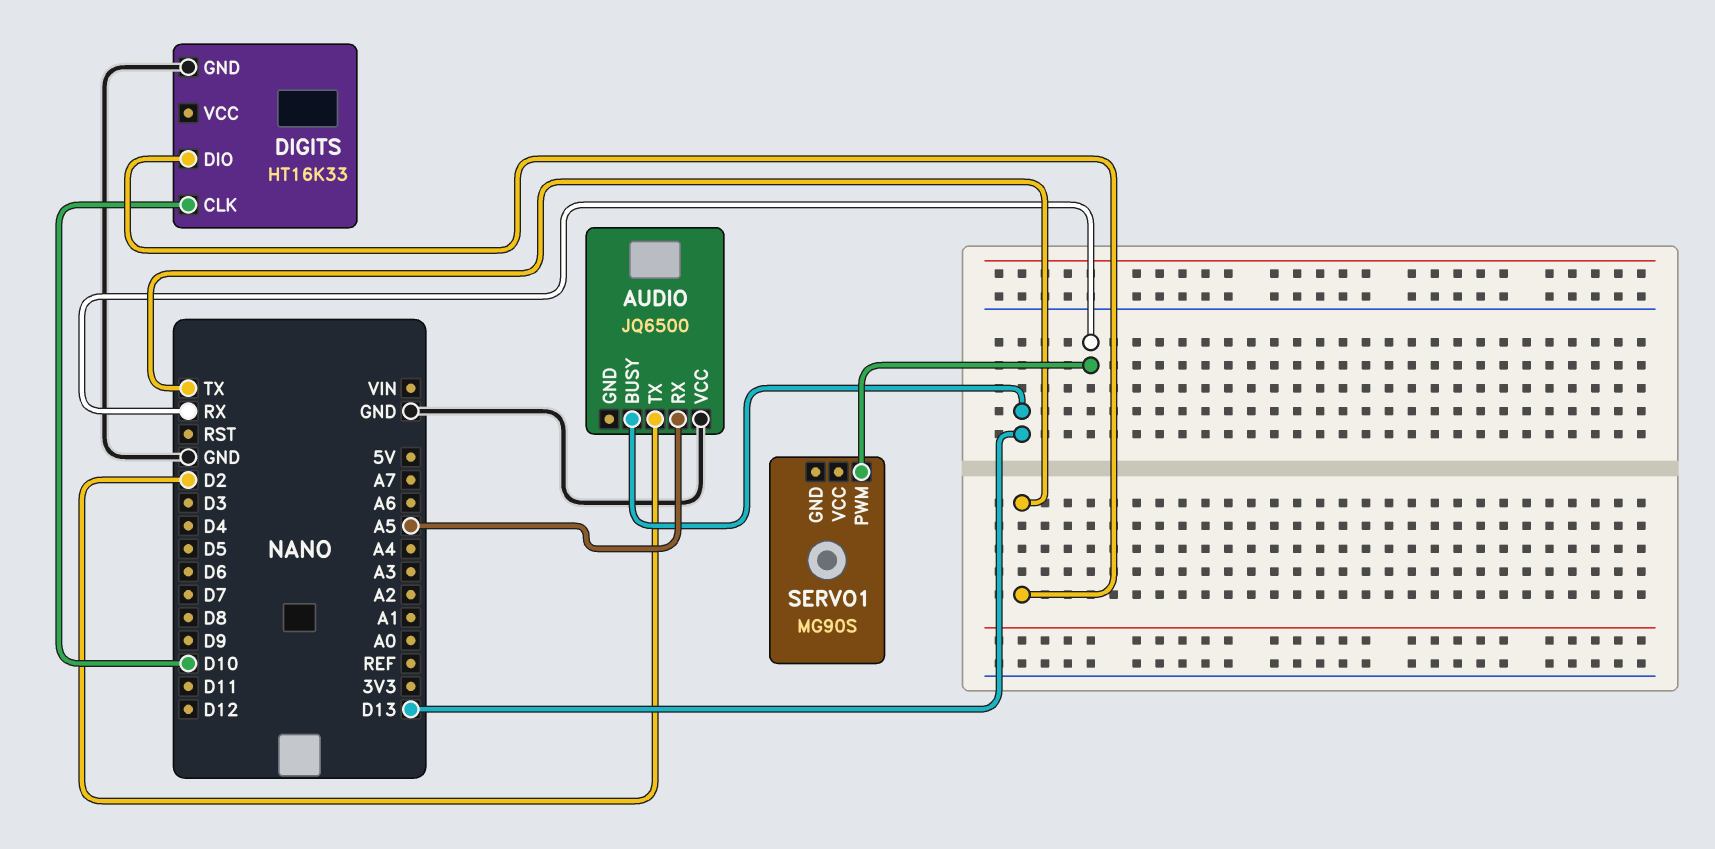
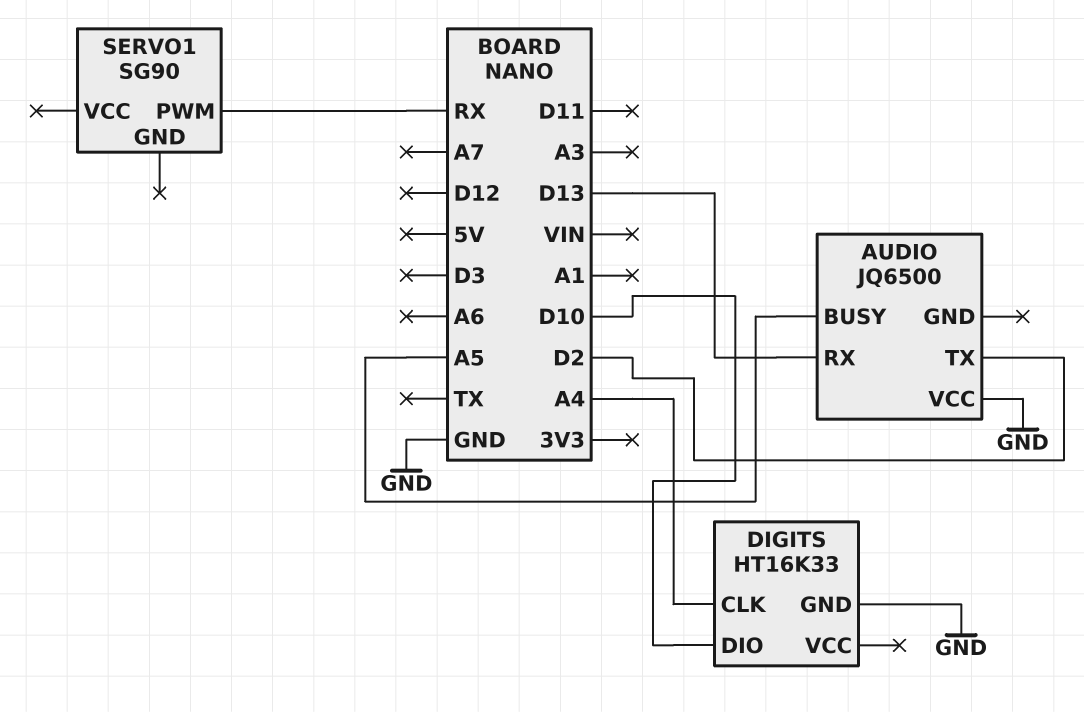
AUDIO pin BUSY: D13 -> A5
AUDIO pin RX: A5 -> D13
DIGITS pin CLK: D10 -> A4
DIGITS pin DIO: TX -> D10
SERVO1: MG90S -> SG90

